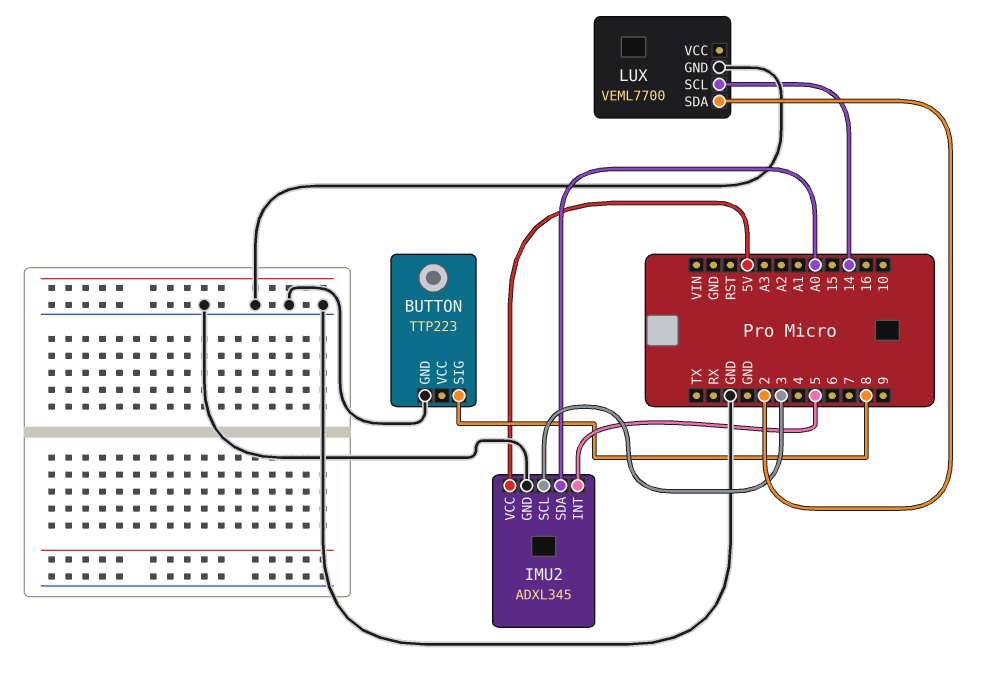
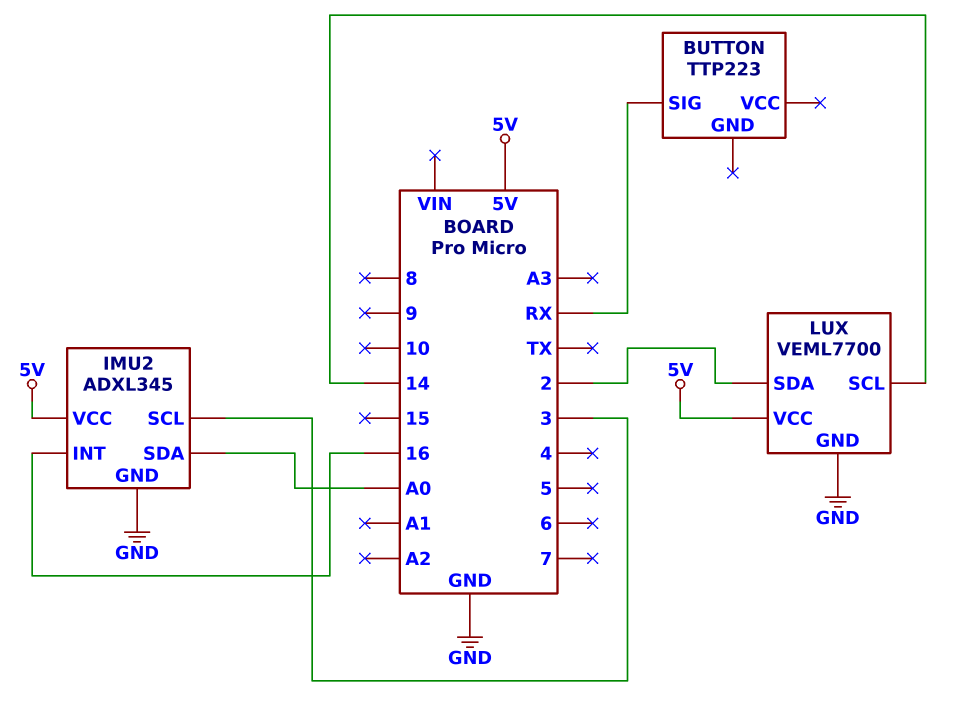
BUTTON pin GND: GND -> none
BUTTON pin SIG: 8 -> RX
IMU2 pin INT: 5 -> 16
LUX pin VCC: none -> 5V

